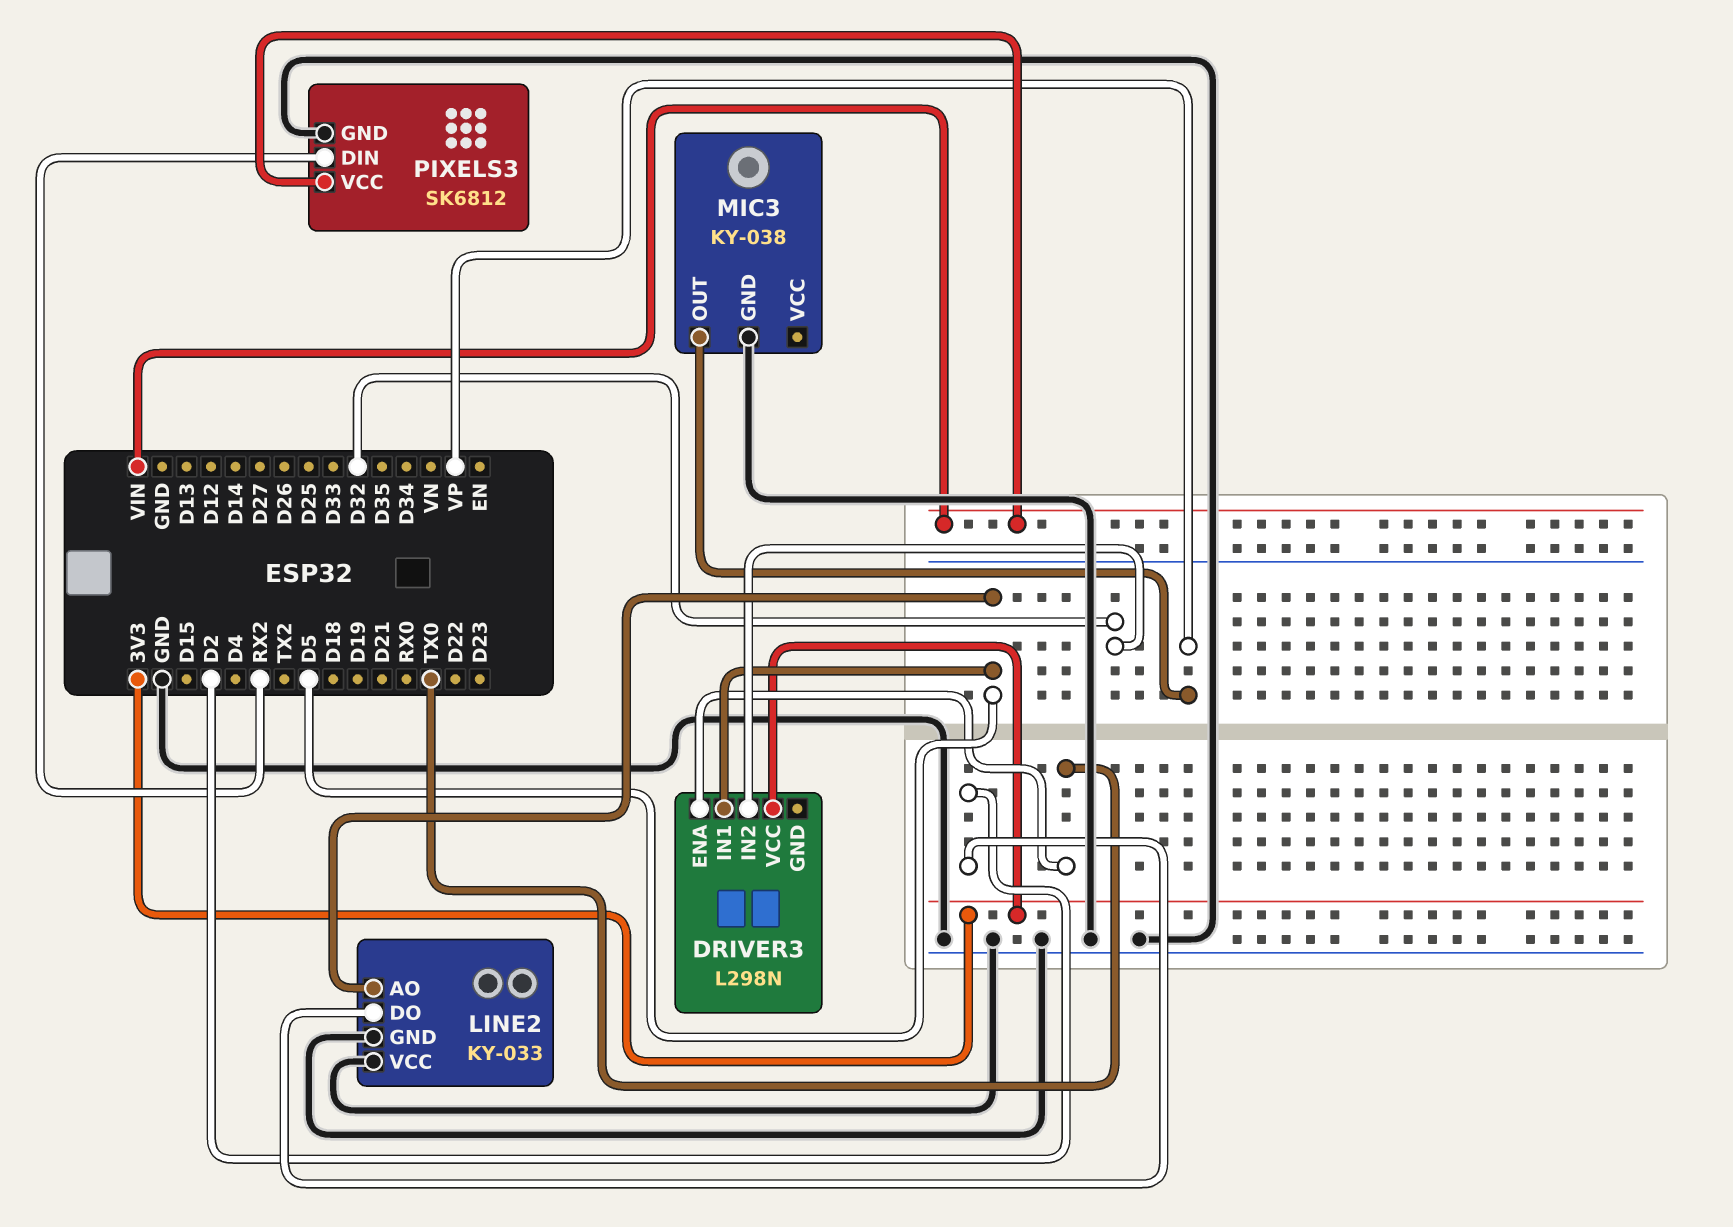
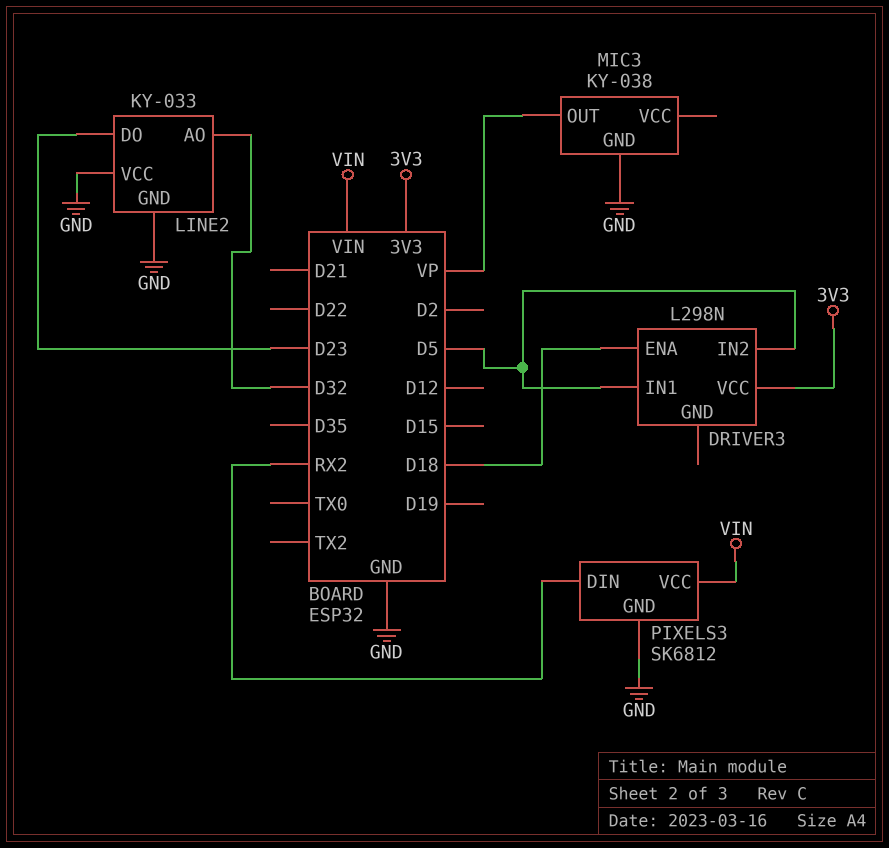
DRIVER3 pin ENA: TX0 -> D18
DRIVER3 pin IN2: D32 -> D5
LINE2 pin AO: D5 -> D32
LINE2 pin DO: D2 -> D23

